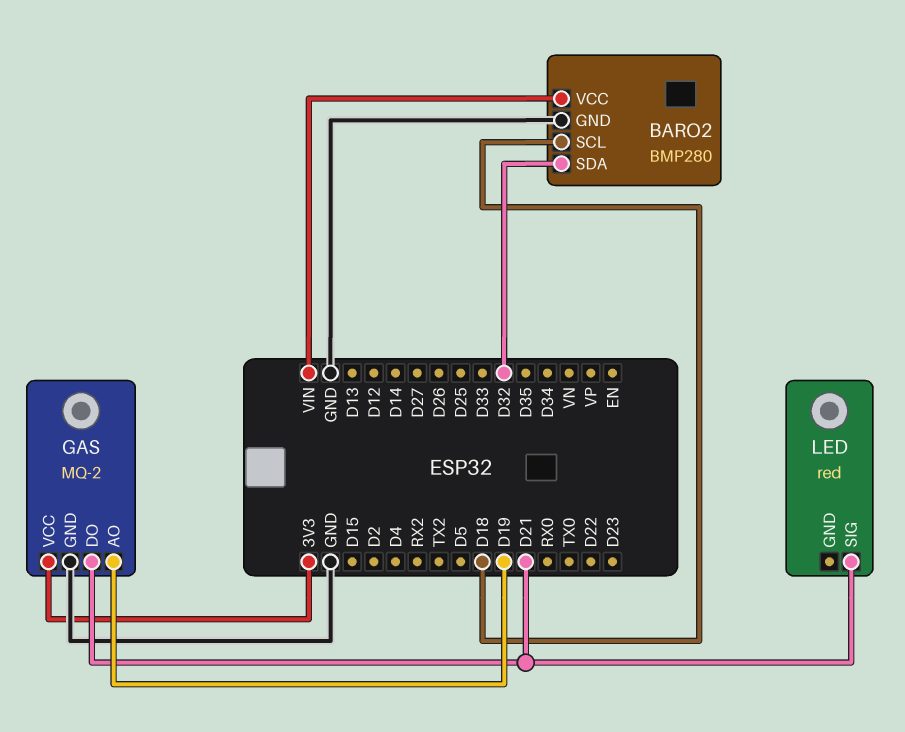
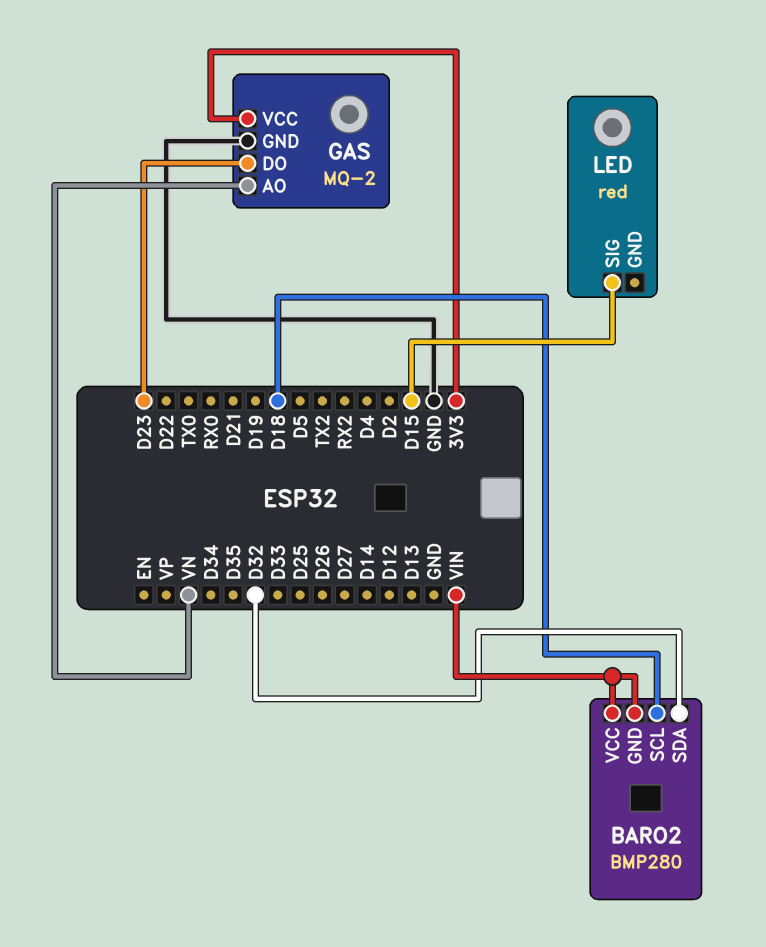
BARO2 pin GND: GND -> VIN
GAS pin AO: D19 -> VN
GAS pin DO: D21 -> D23
LED pin SIG: D21 -> D15

